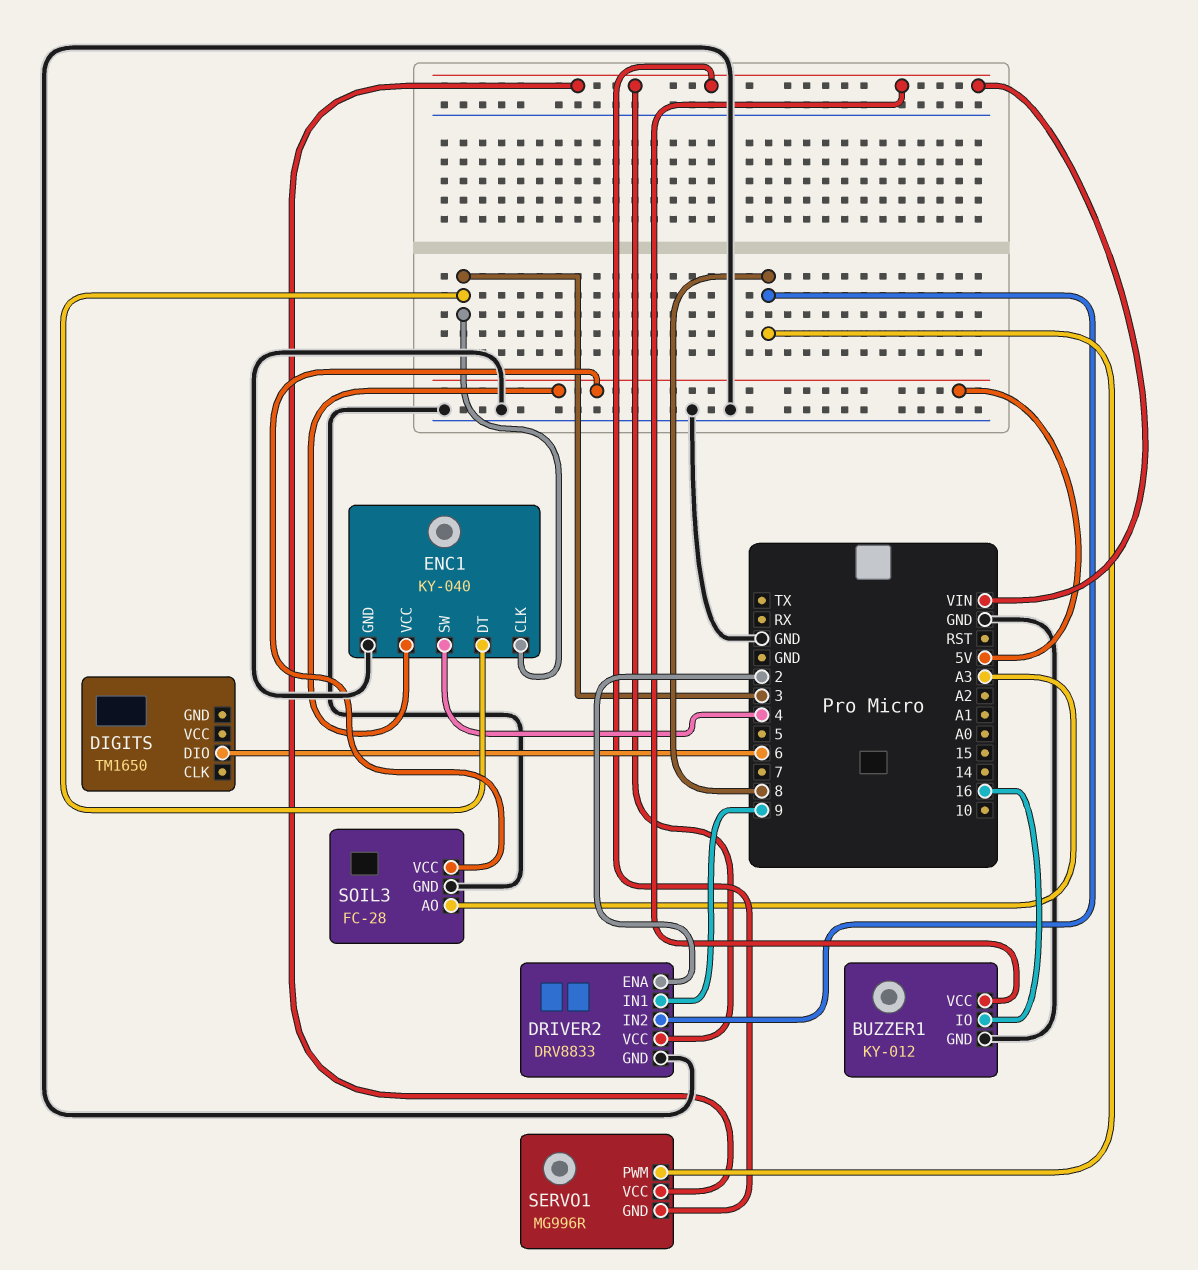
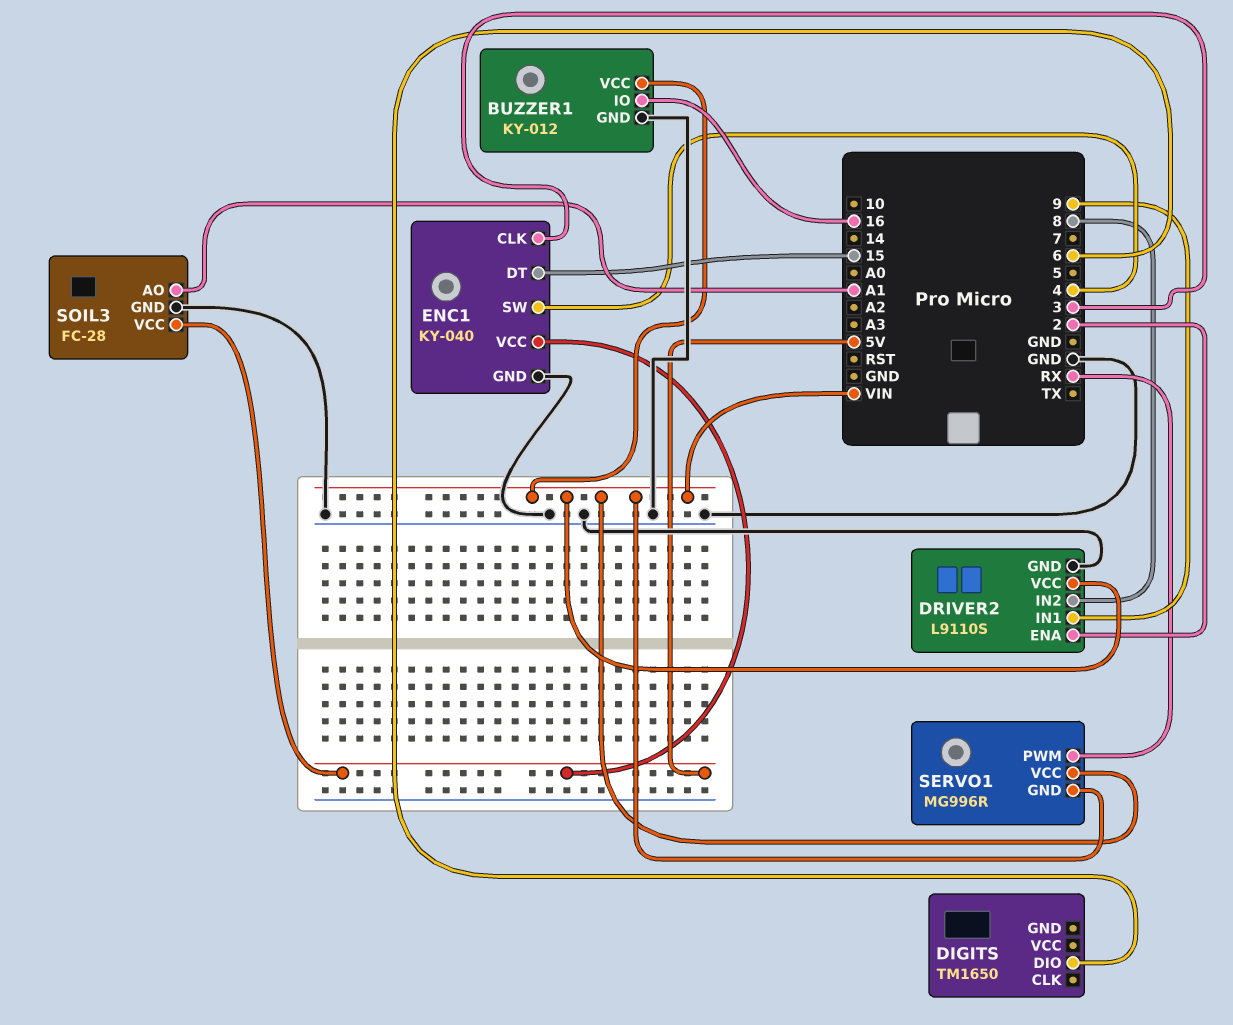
DRIVER2: DRV8833 -> L9110S
ENC1 pin DT: 3 -> 15
SERVO1 pin PWM: 8 -> RX
SOIL3 pin AO: A3 -> A1

